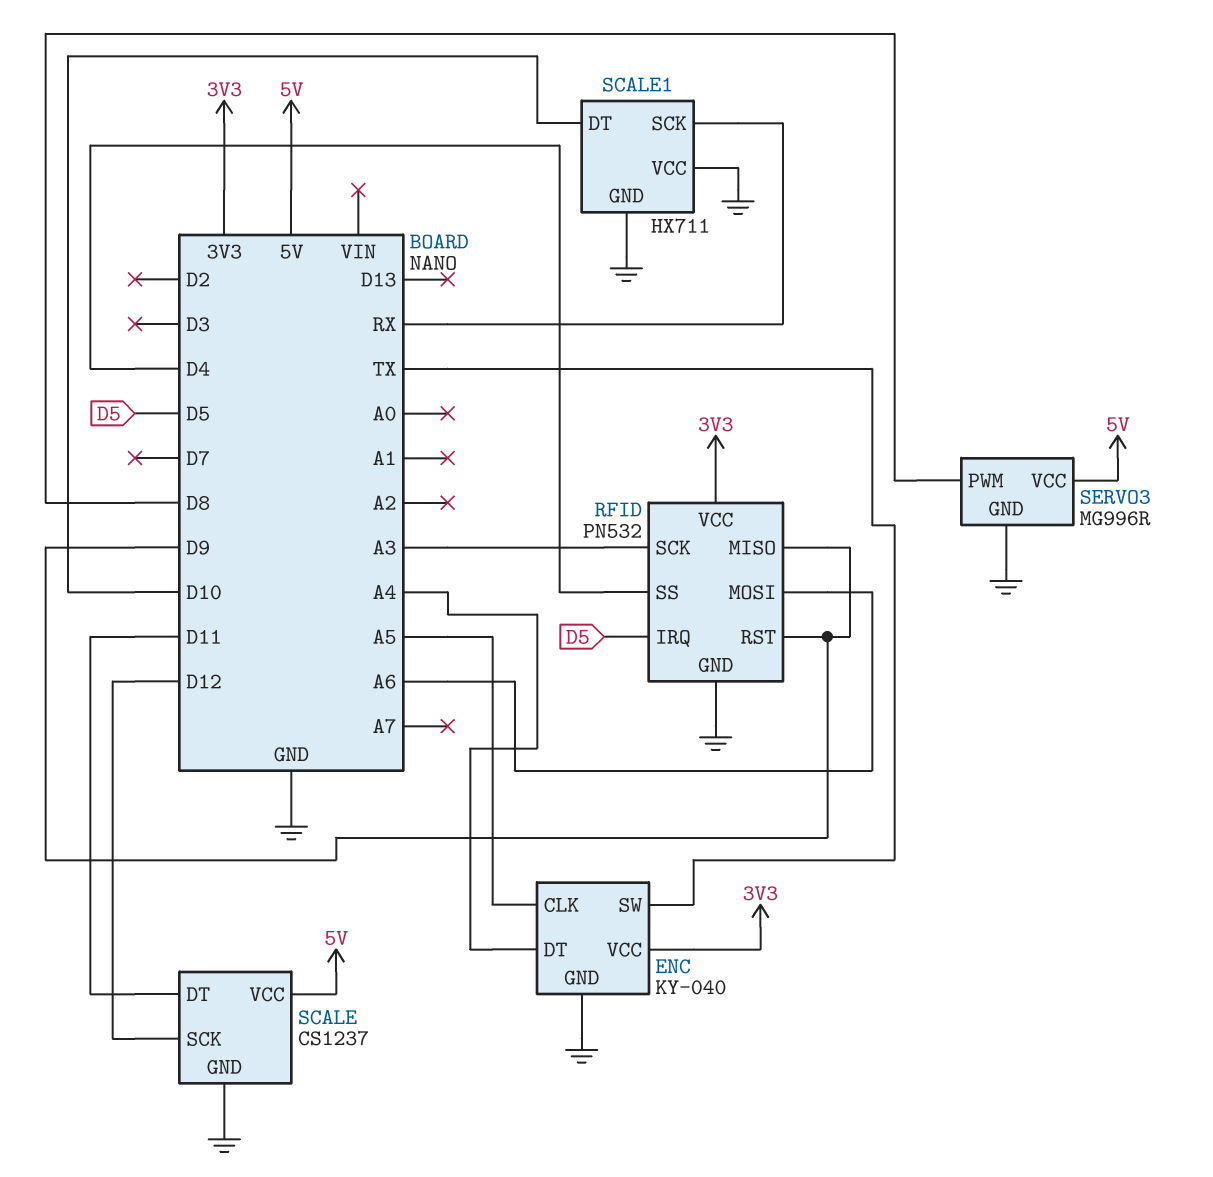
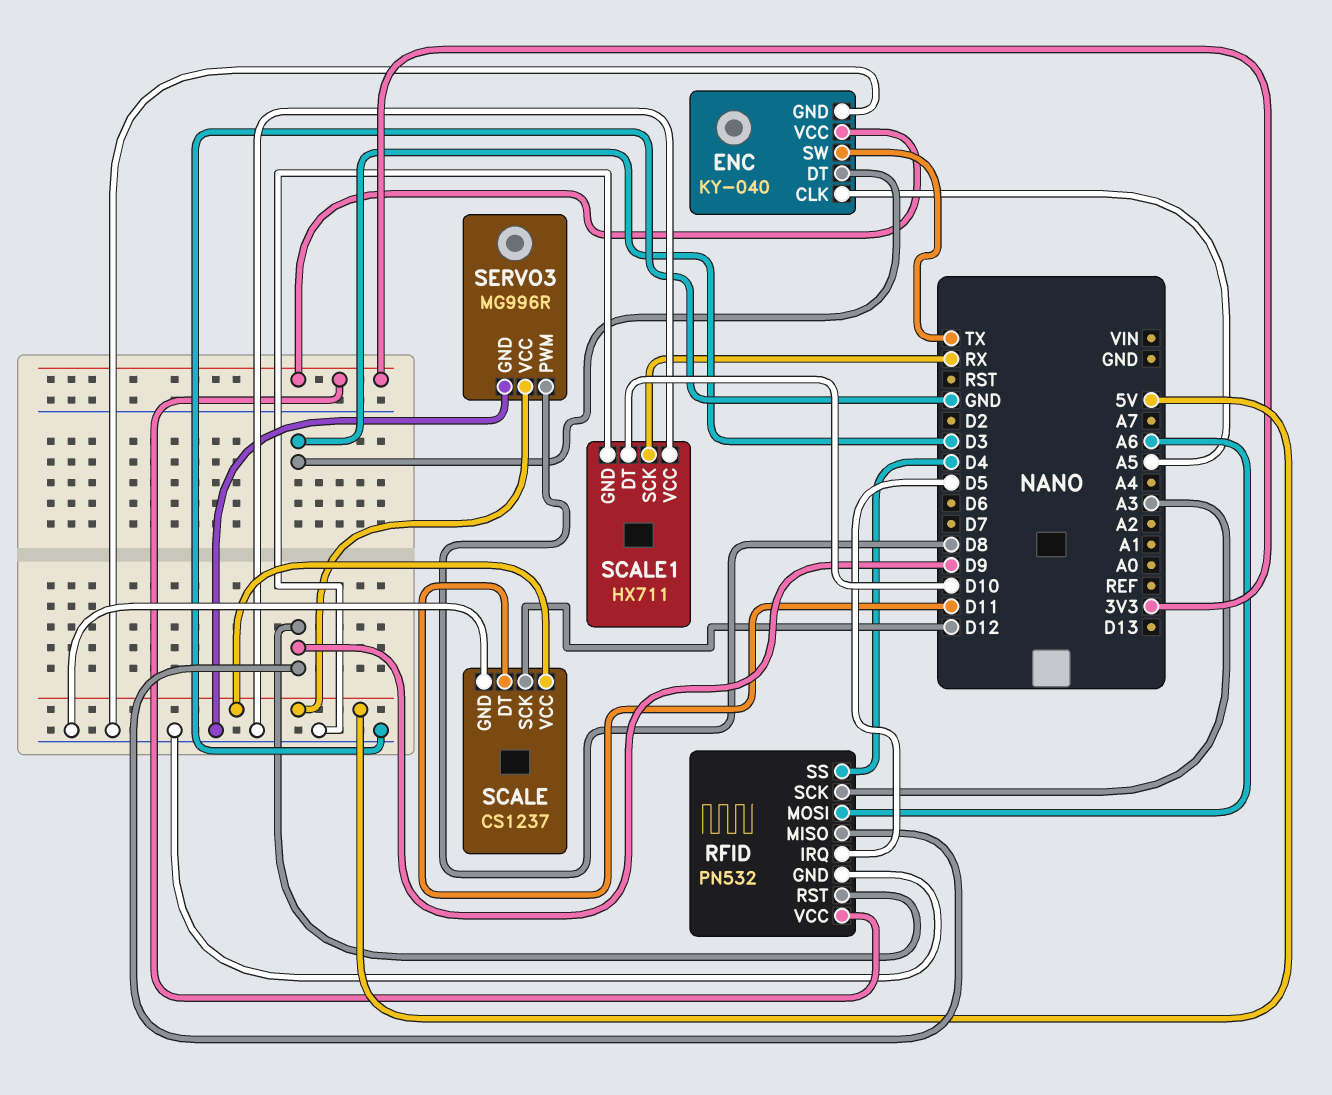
ENC pin DT: A4 -> D3

